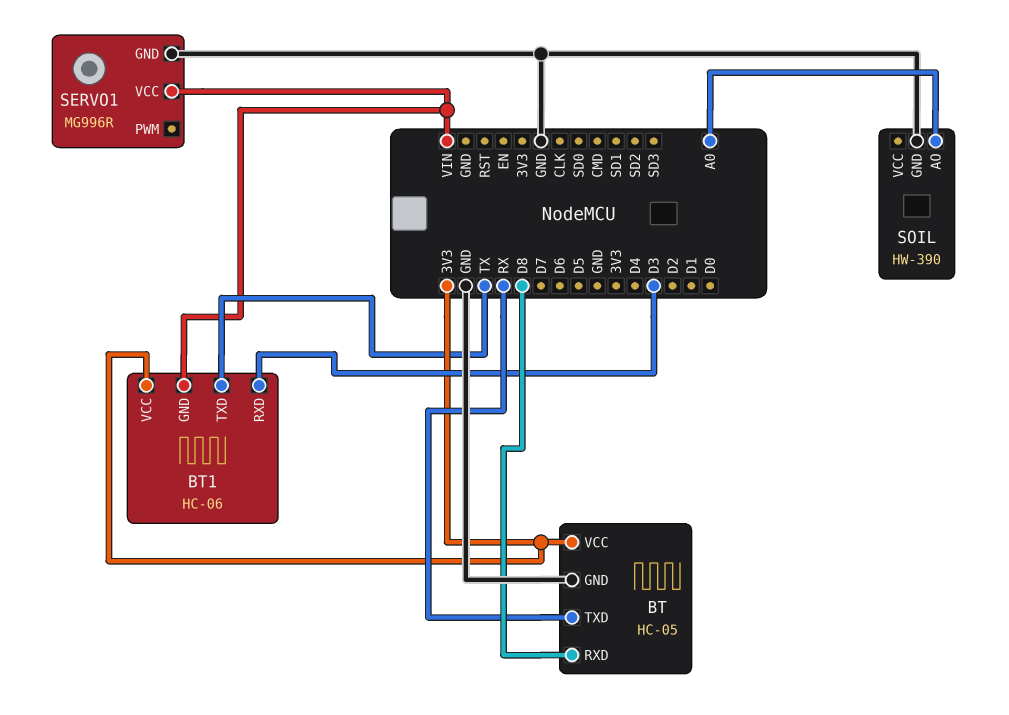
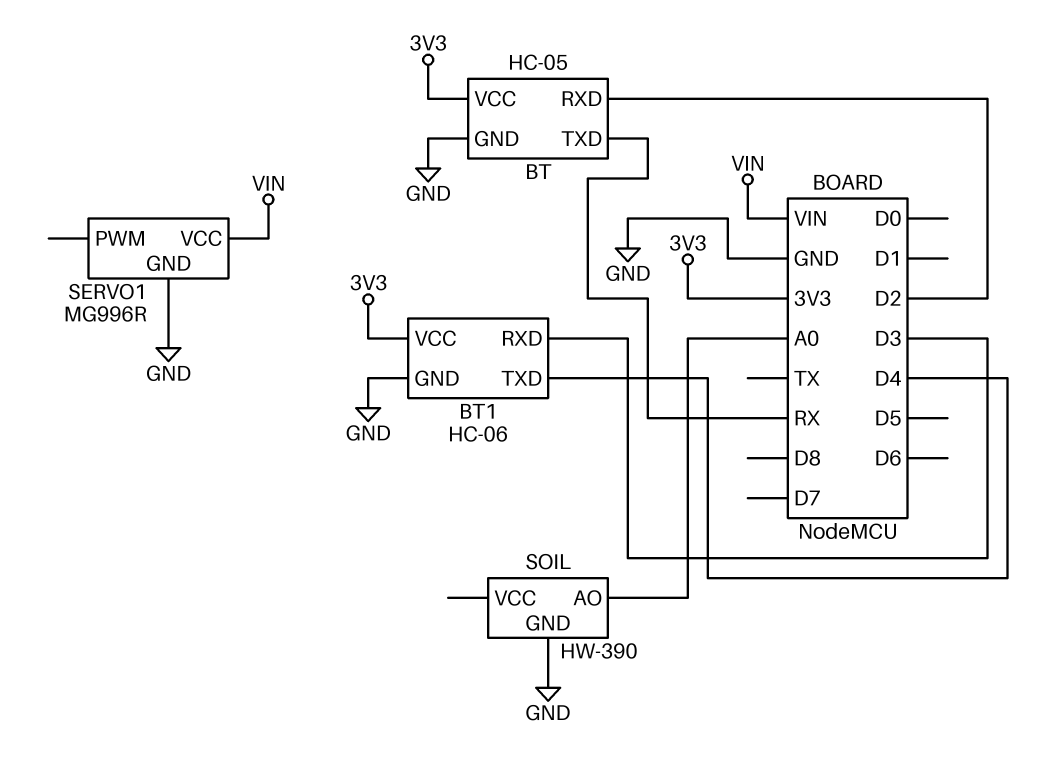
BT pin RXD: D8 -> D2
BT1 pin GND: VIN -> GND
BT1 pin TXD: TX -> D4

